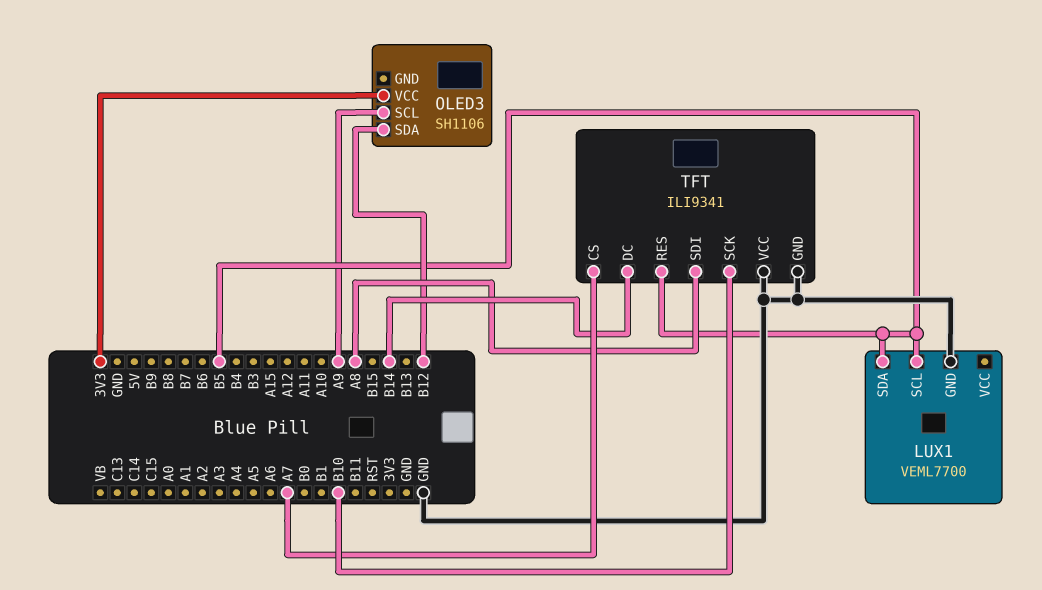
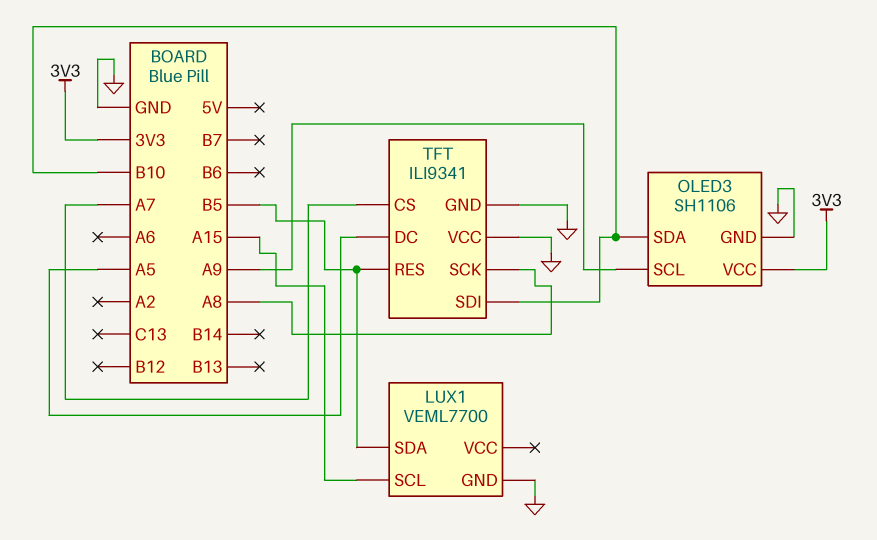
LUX1 pin SCL: B5 -> A15
OLED3 pin GND: none -> GND
OLED3 pin SDA: B12 -> B10
TFT pin DC: B14 -> A5
TFT pin SCK: B10 -> A8
TFT pin SDI: A8 -> B10

